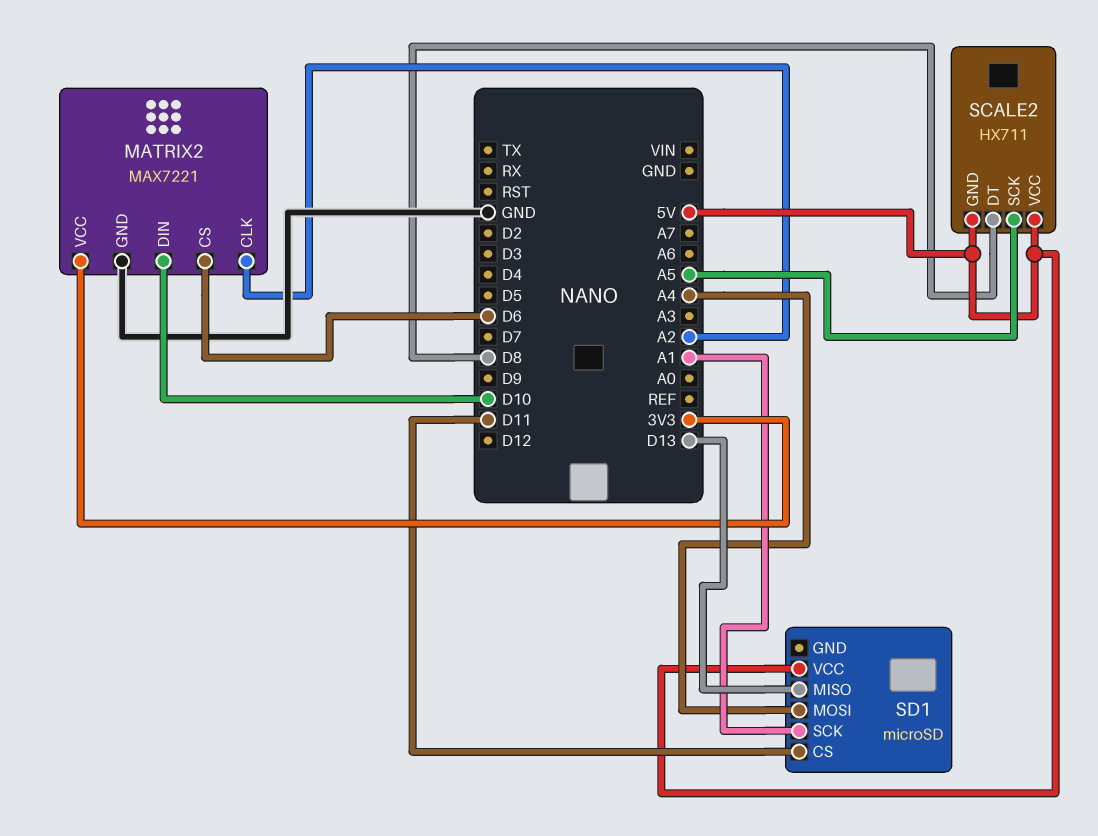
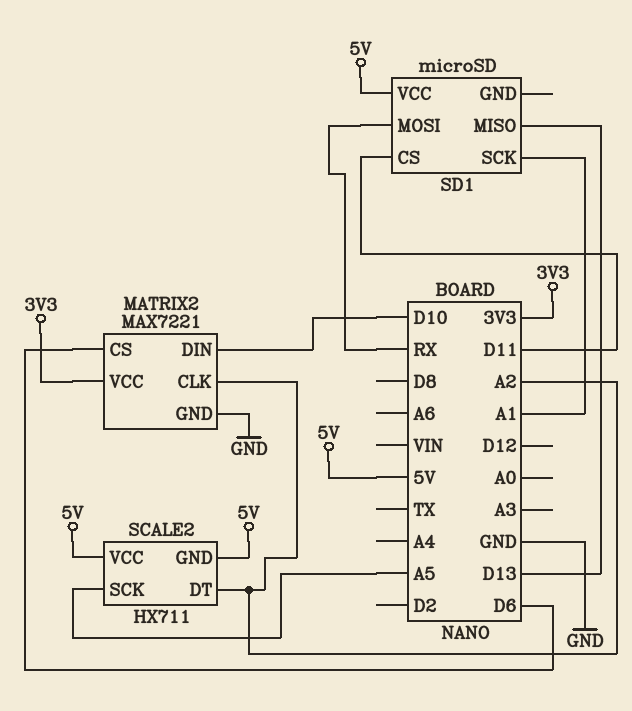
SCALE2 pin DT: D8 -> A2
SD1 pin MOSI: A4 -> RX

